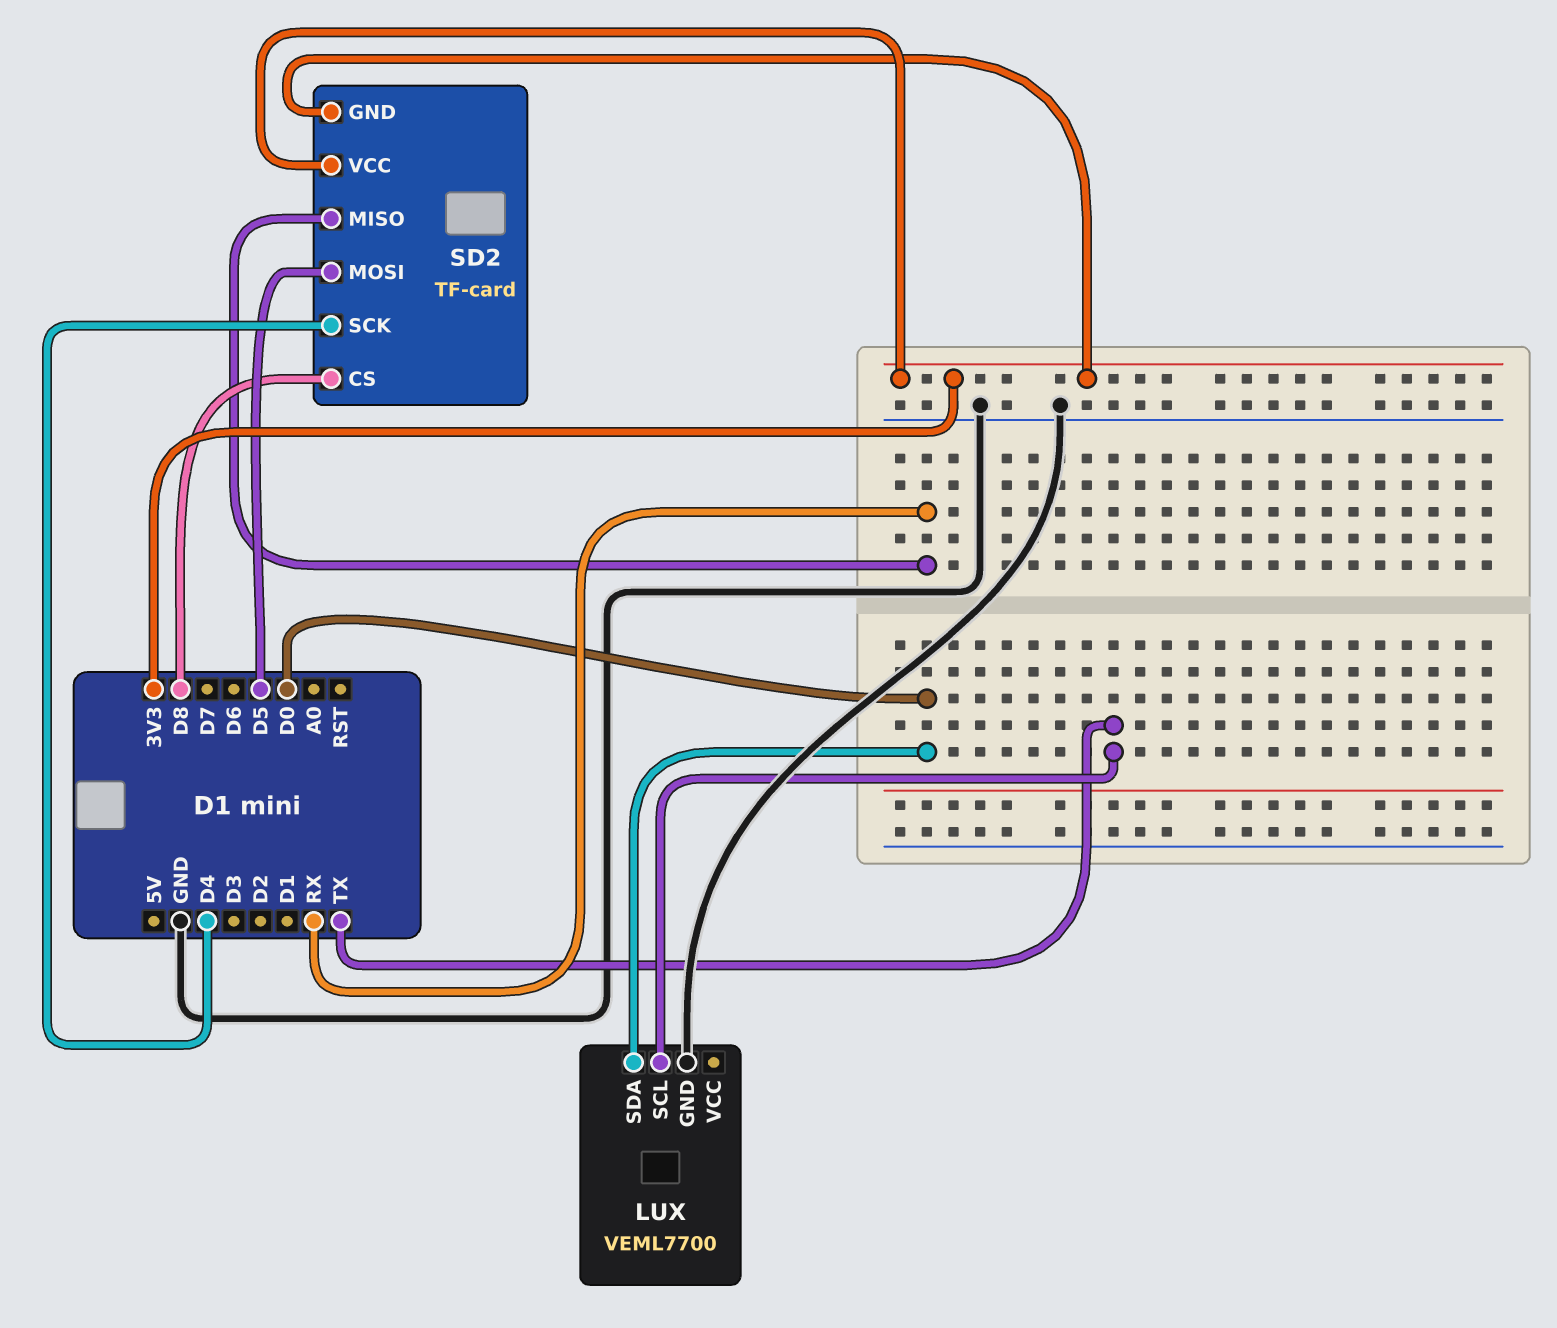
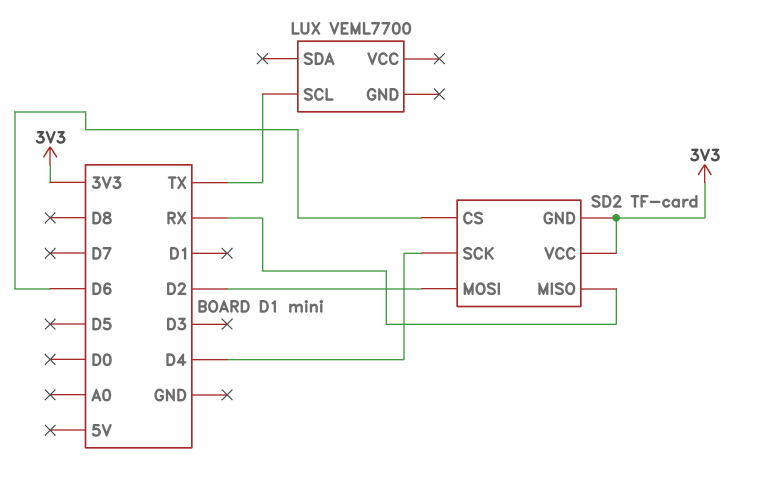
LUX pin GND: GND -> none
LUX pin SDA: D0 -> none
SD2 pin CS: D8 -> D6
SD2 pin MOSI: D5 -> D2

